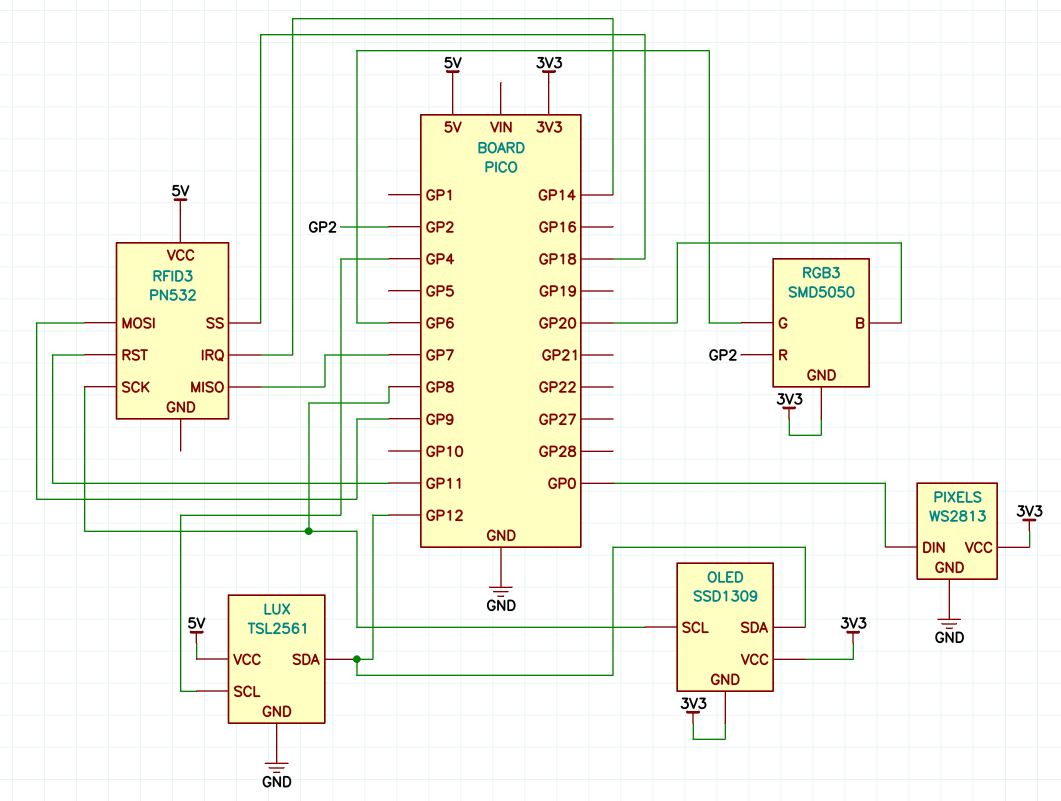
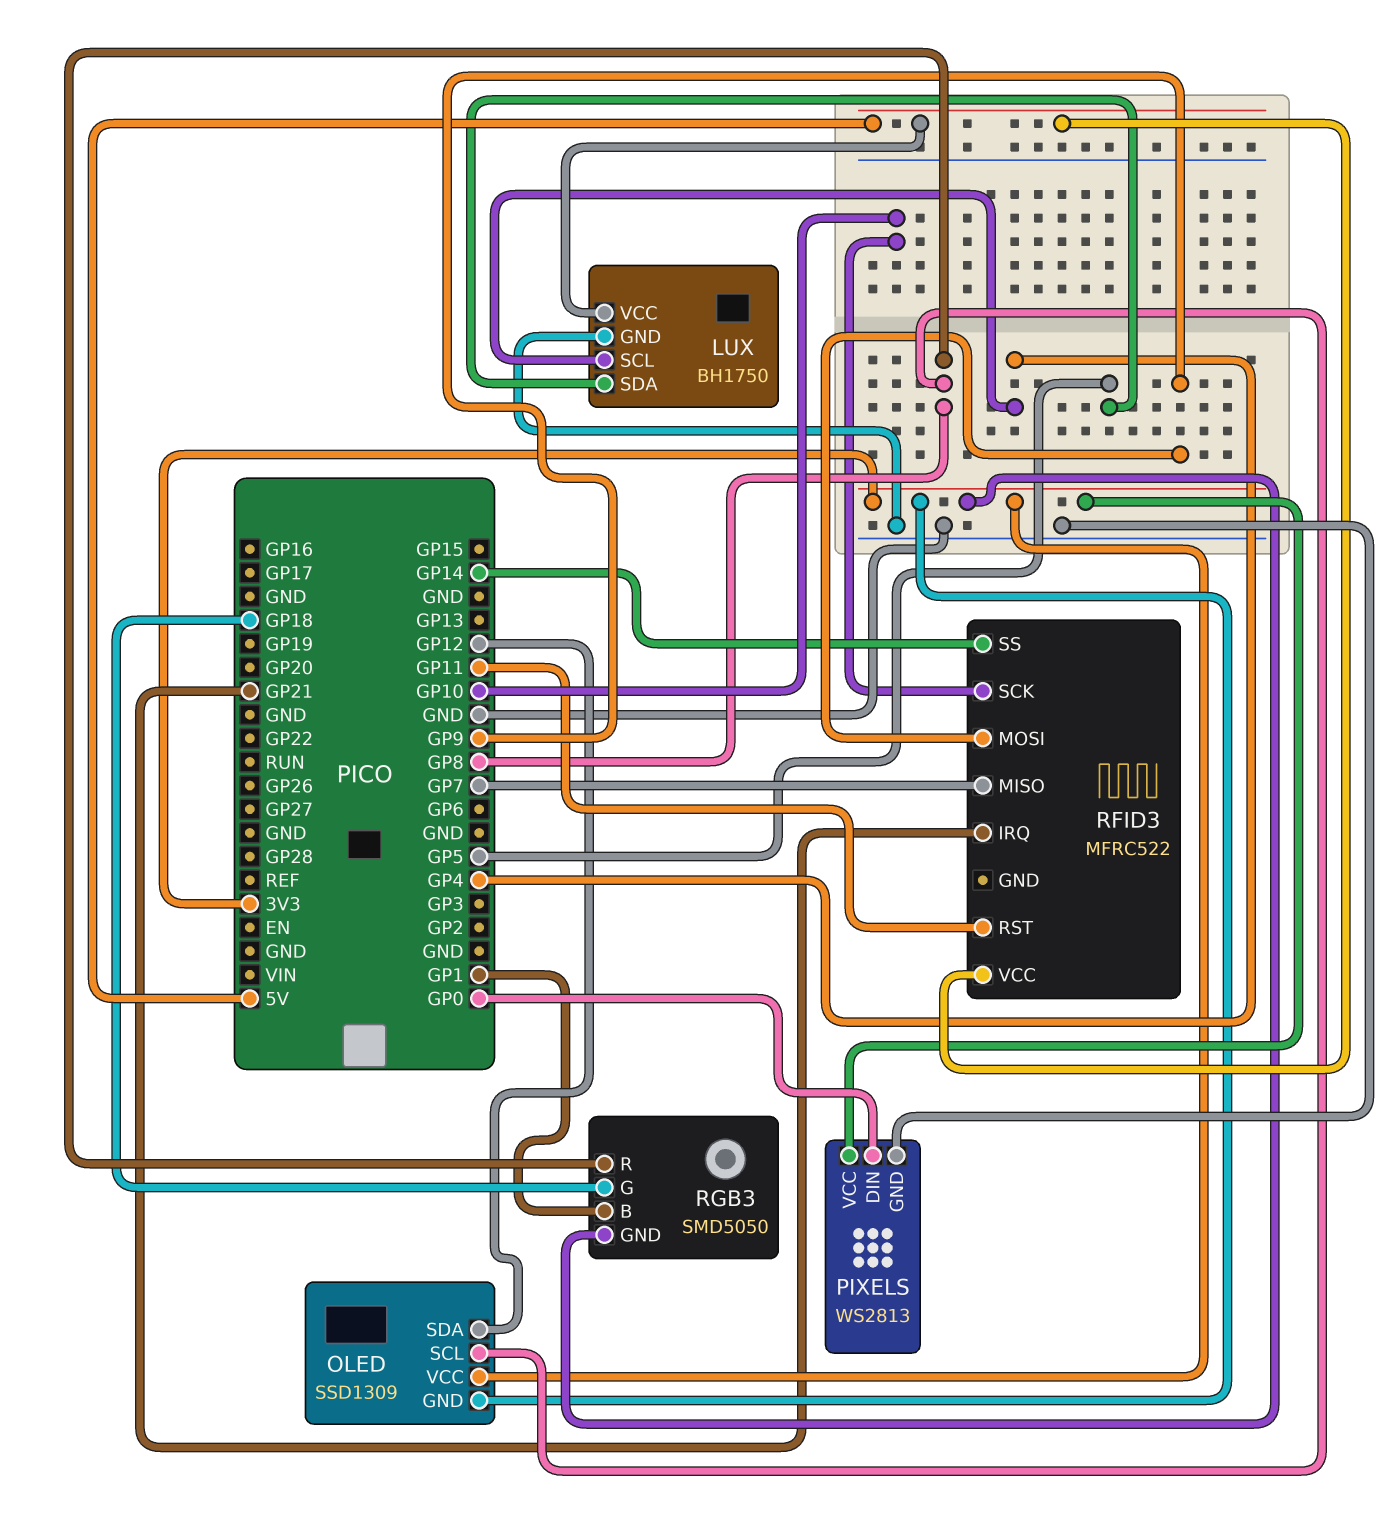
LUX: TSL2561 -> BH1750
LUX pin SDA: GP12 -> GP5
RFID3: PN532 -> MFRC522
RFID3 pin IRQ: GP14 -> GP21
RFID3 pin SCK: GP8 -> GP10
RFID3 pin SS: GP18 -> GP14
RGB3 pin B: GP20 -> GP1
RGB3 pin G: GP6 -> GP18
RGB3 pin R: GP2 -> GP8

